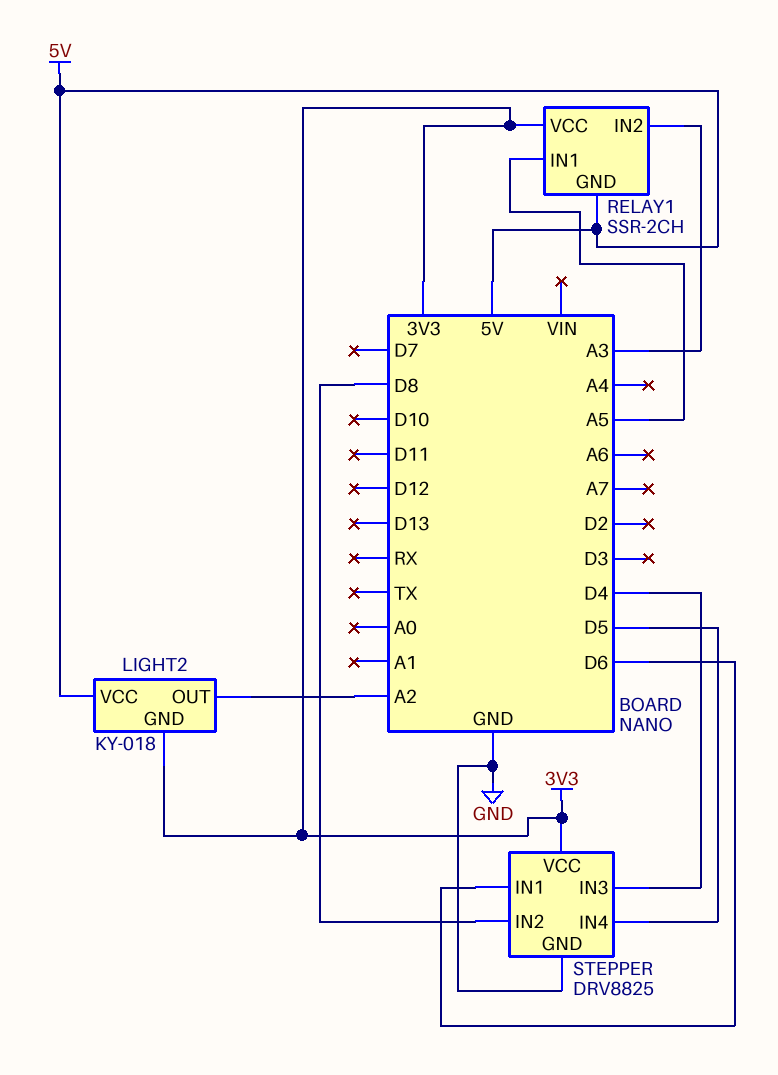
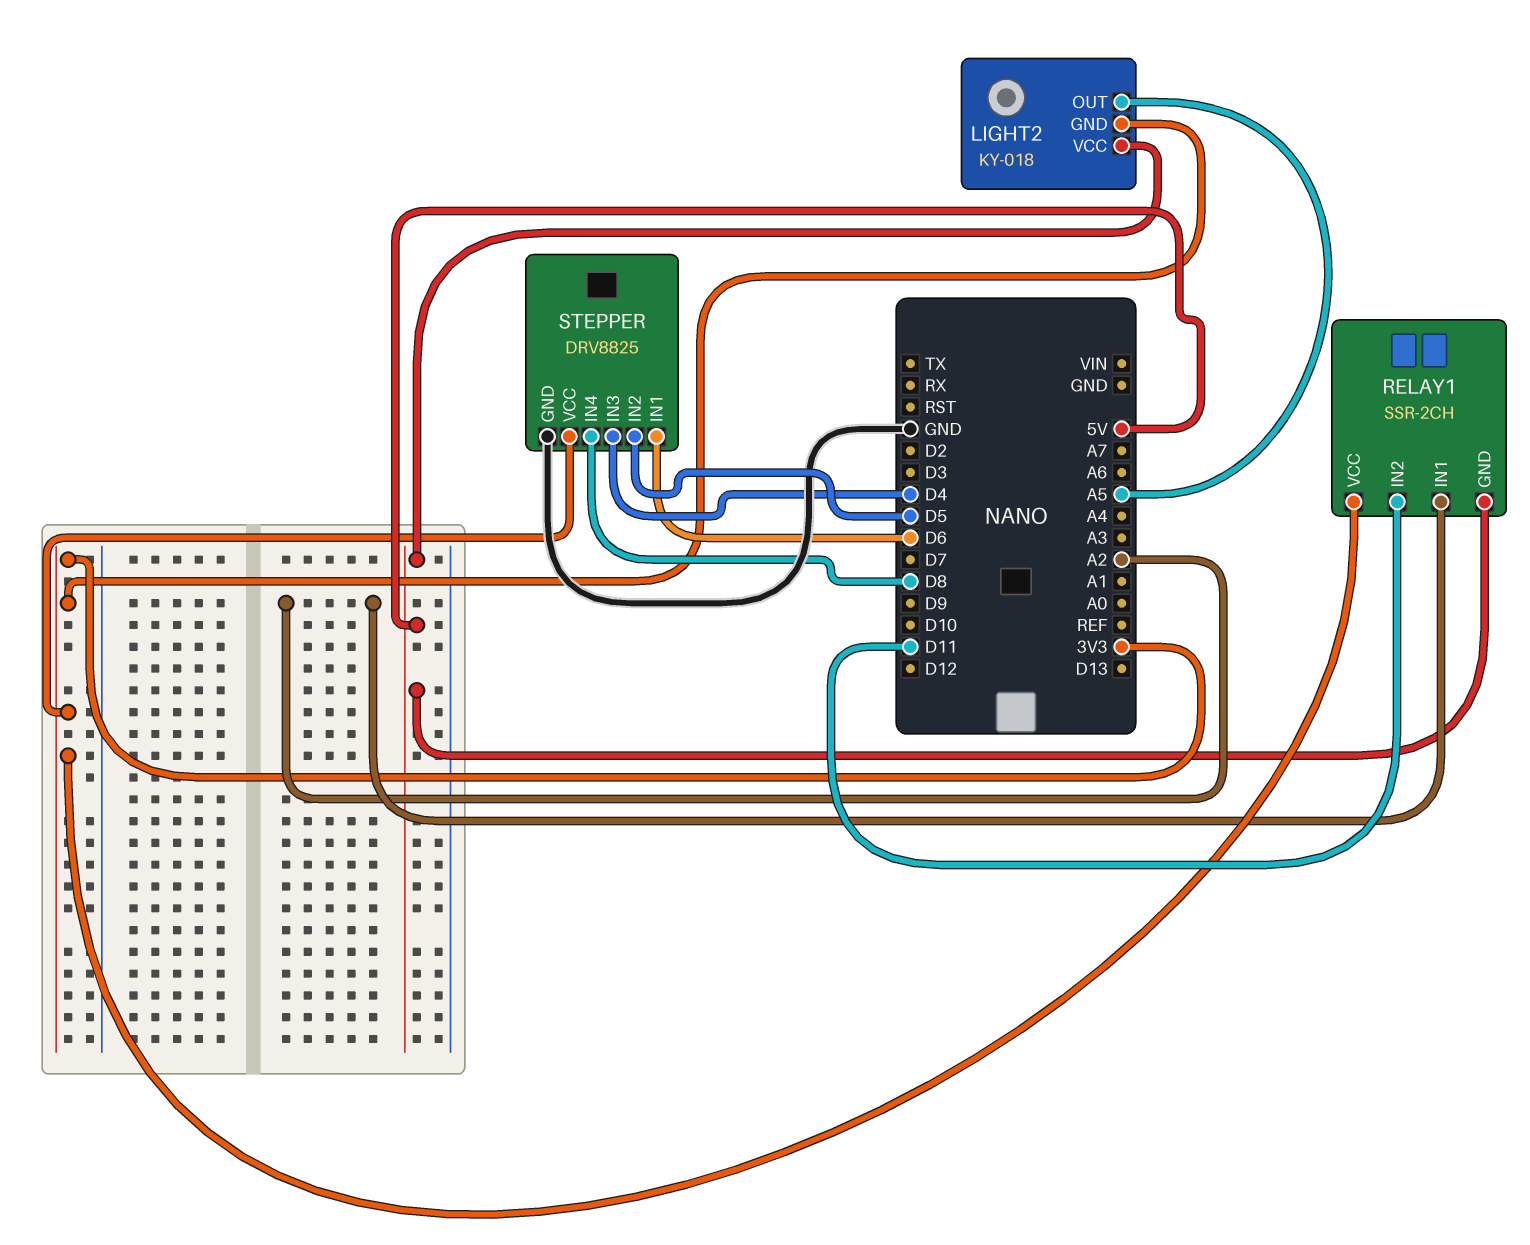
LIGHT2 pin OUT: A2 -> A5
RELAY1 pin IN1: A5 -> A2
RELAY1 pin IN2: A3 -> D11
STEPPER pin IN2: D8 -> D5
STEPPER pin IN4: D5 -> D8

